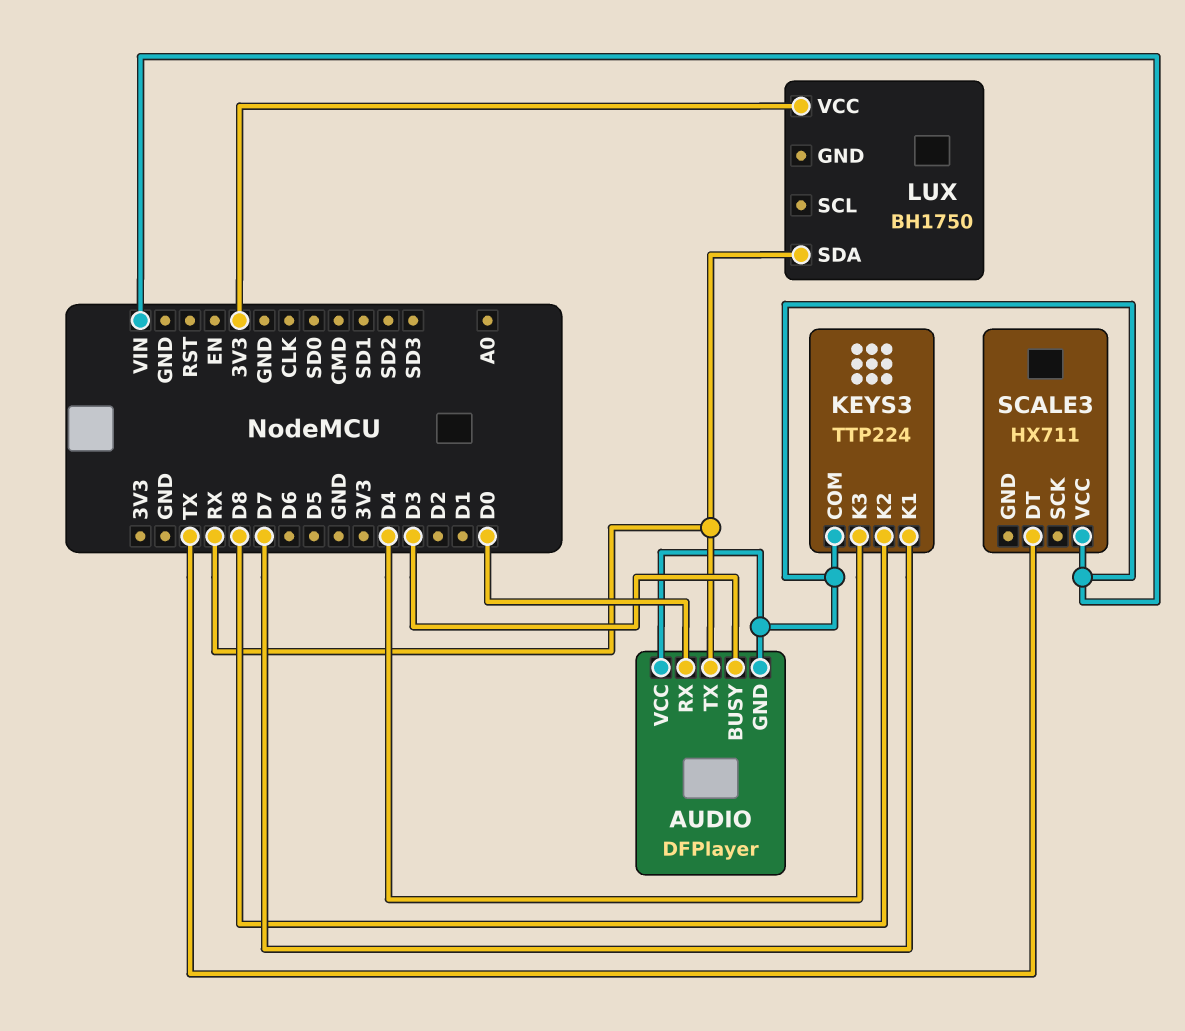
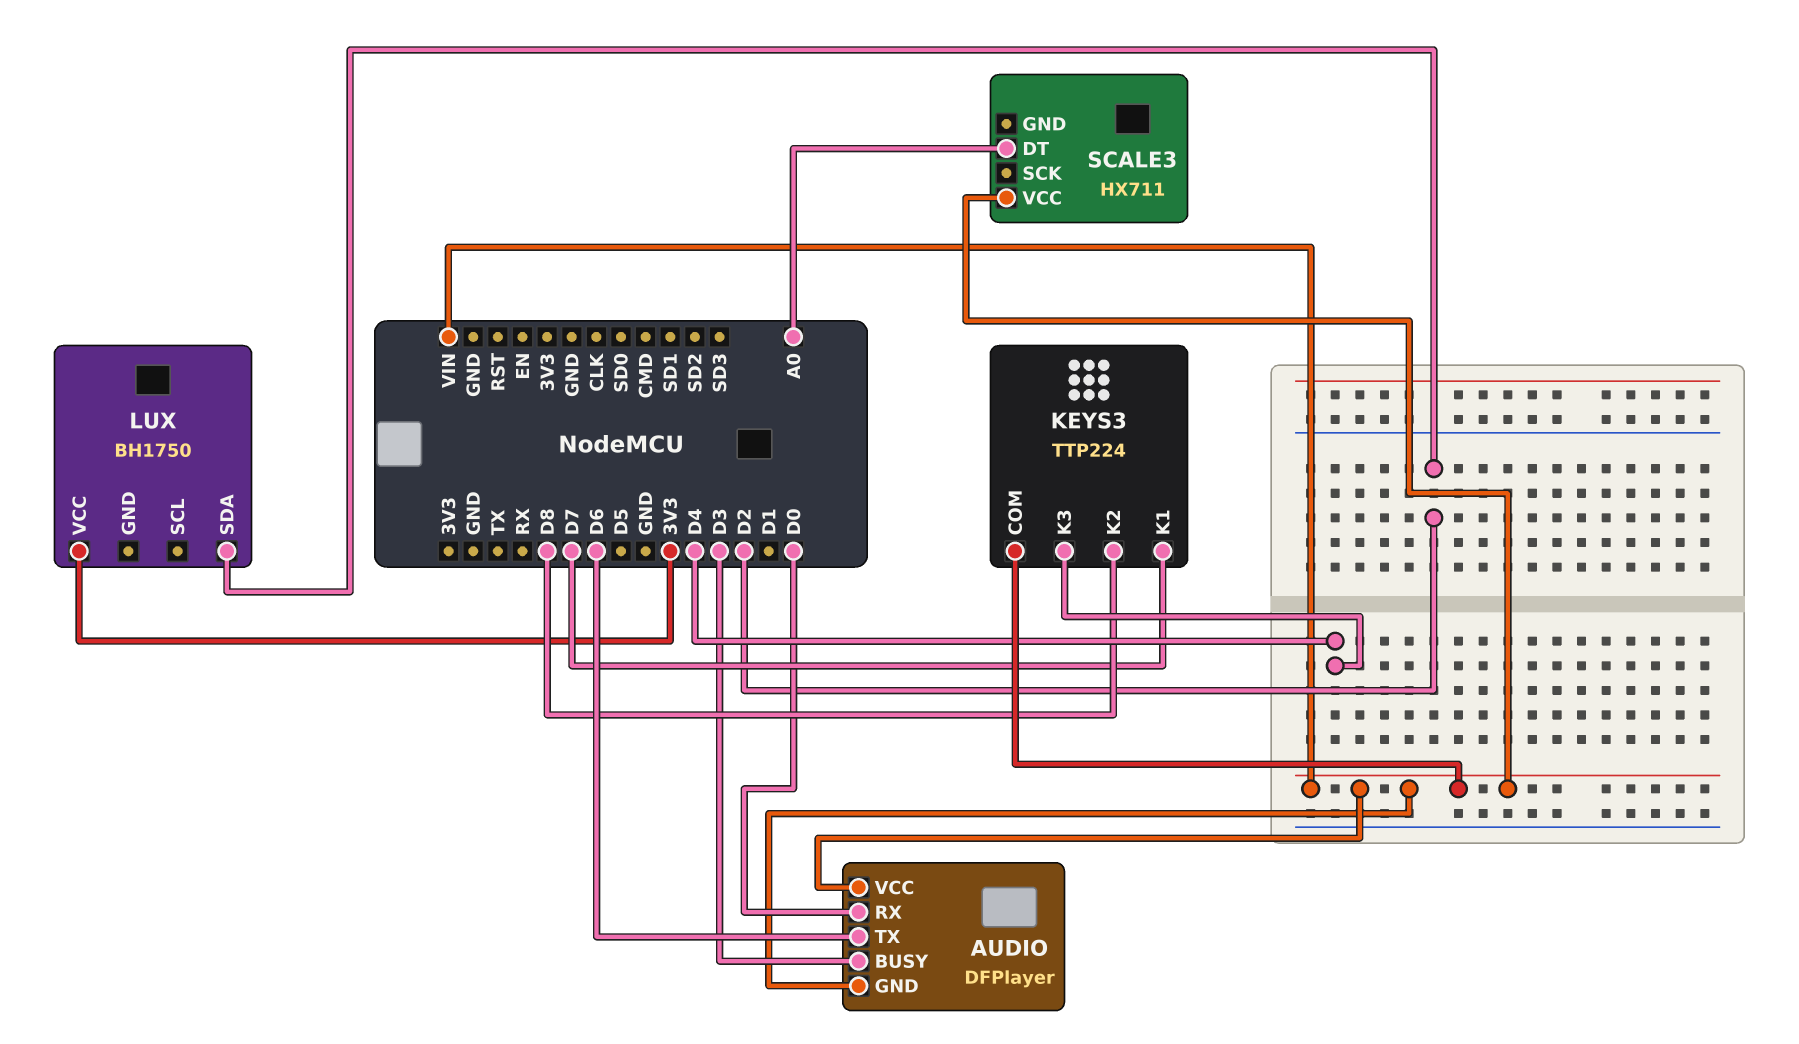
AUDIO pin TX: RX -> D6
LUX pin SDA: RX -> D2
SCALE3 pin DT: TX -> A0

